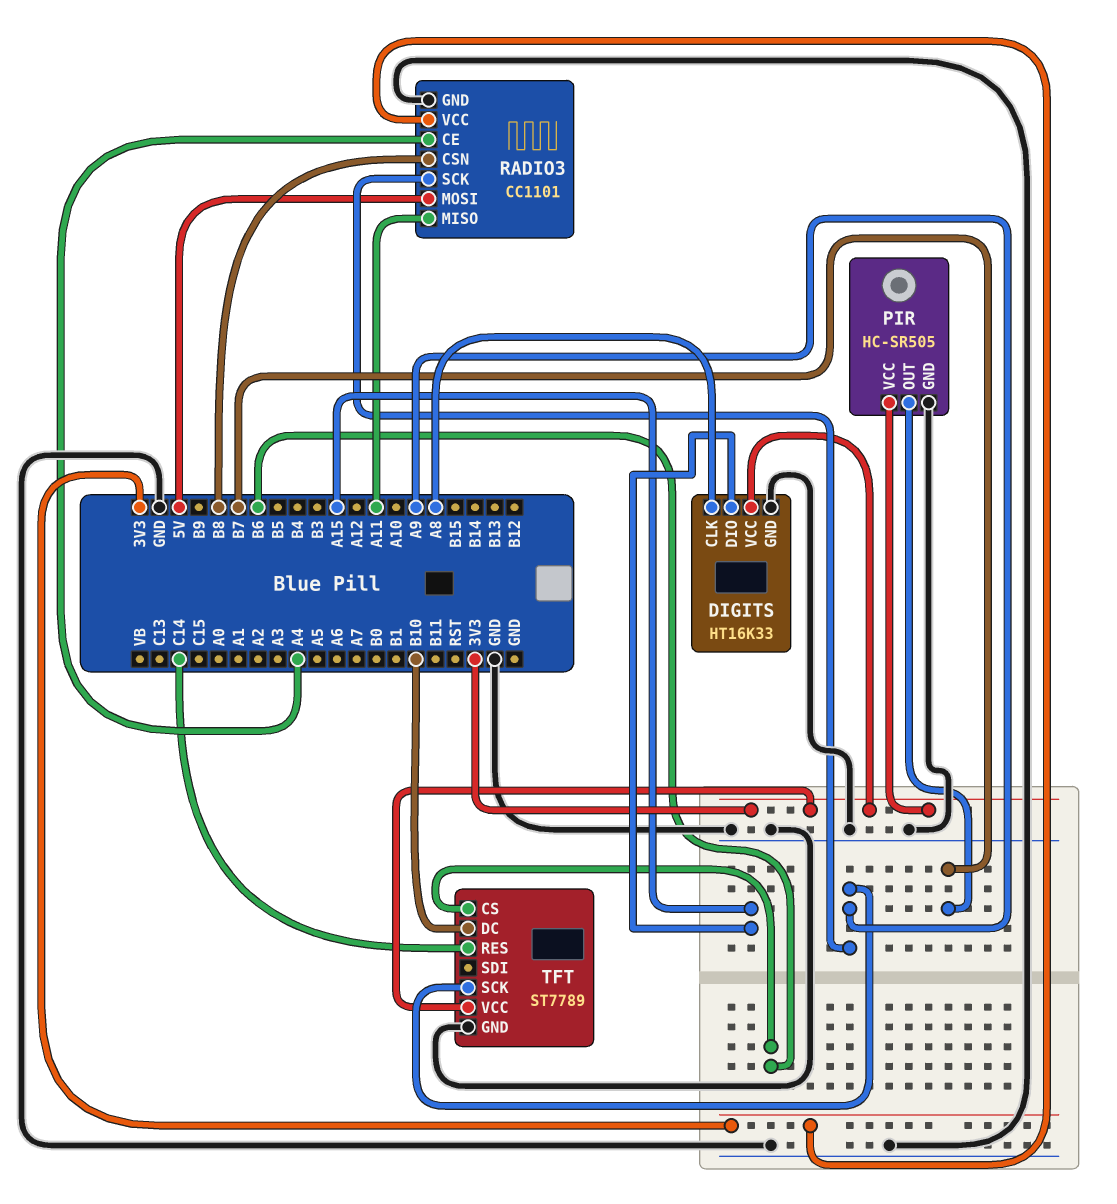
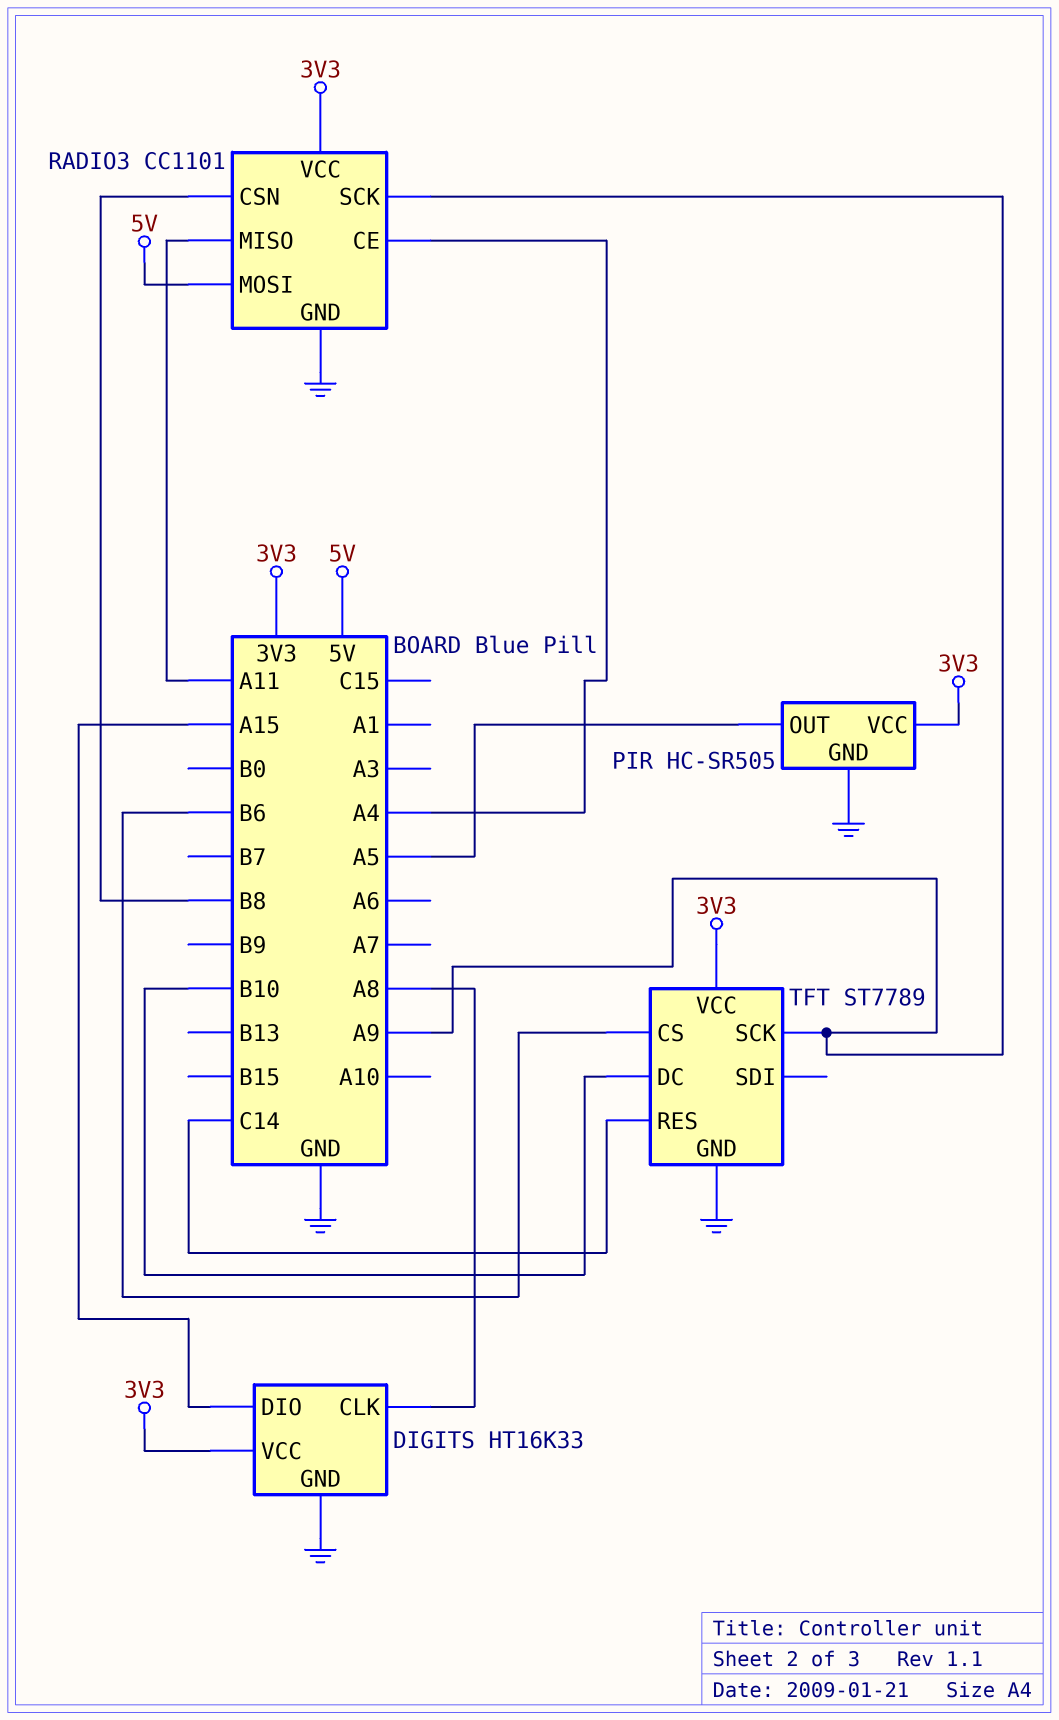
PIR pin OUT: B7 -> A5

